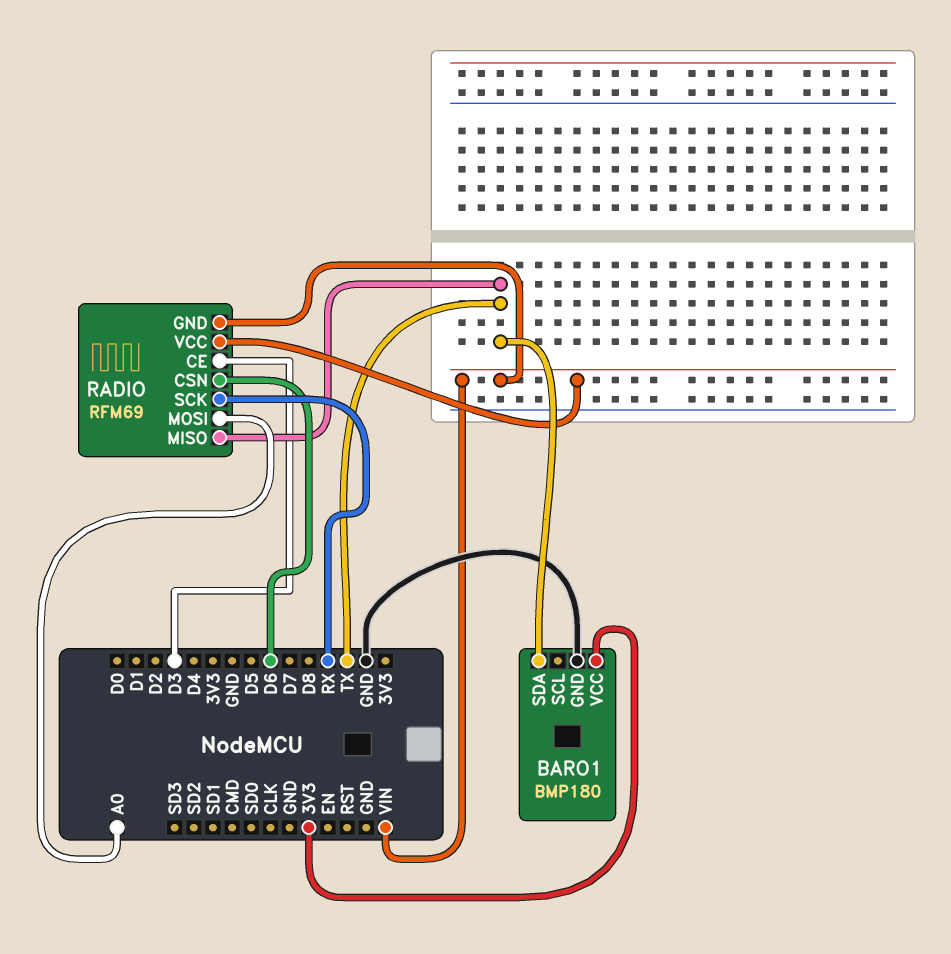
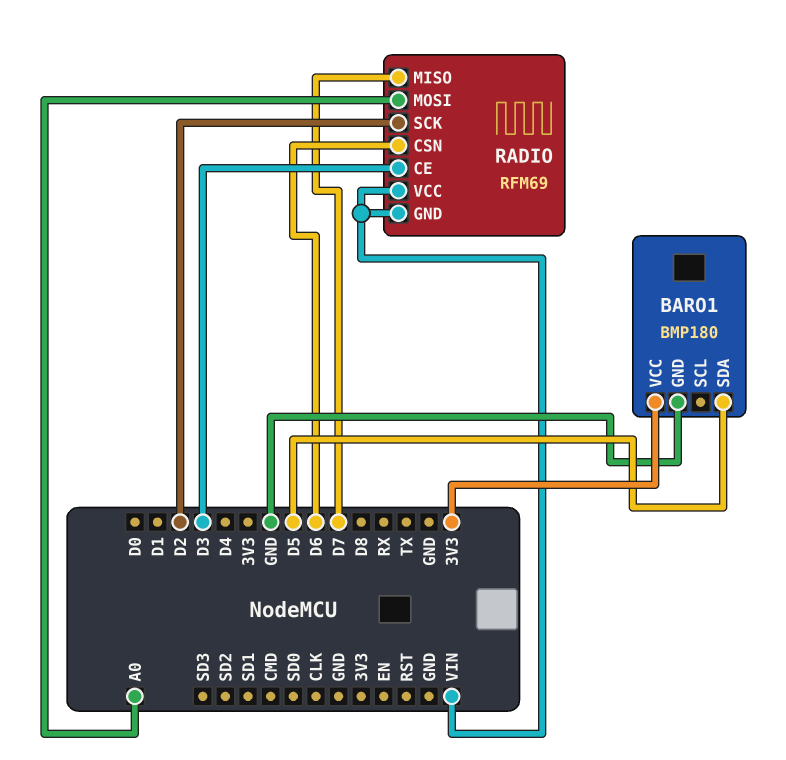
BARO1 pin SDA: TX -> D5
RADIO pin MISO: TX -> D7
RADIO pin SCK: RX -> D2

